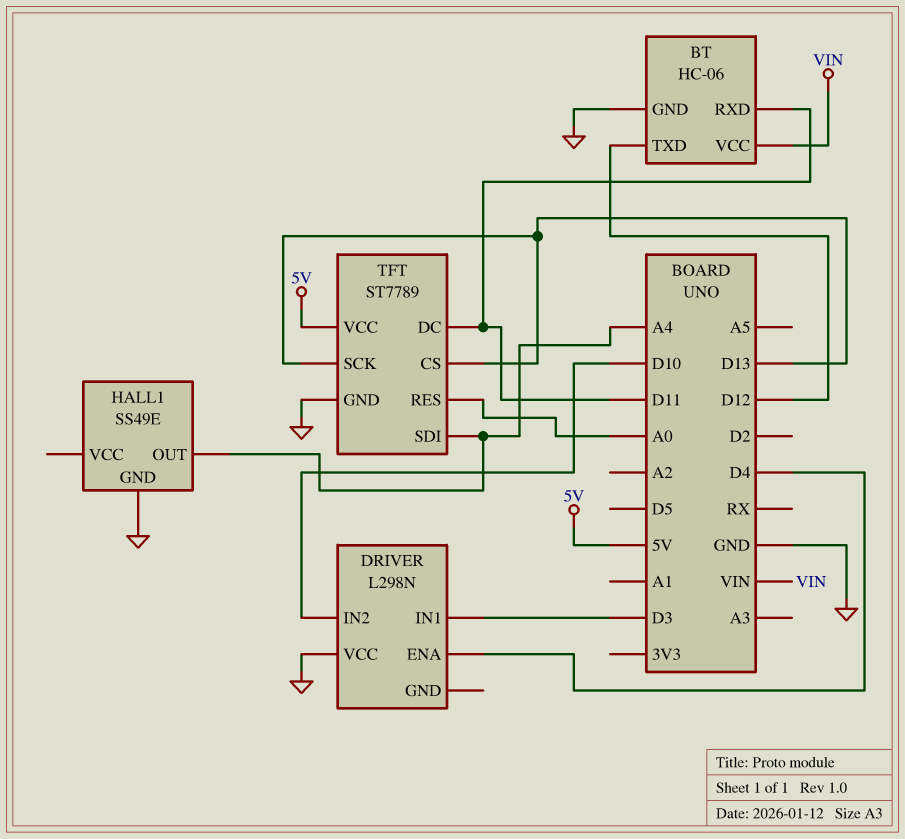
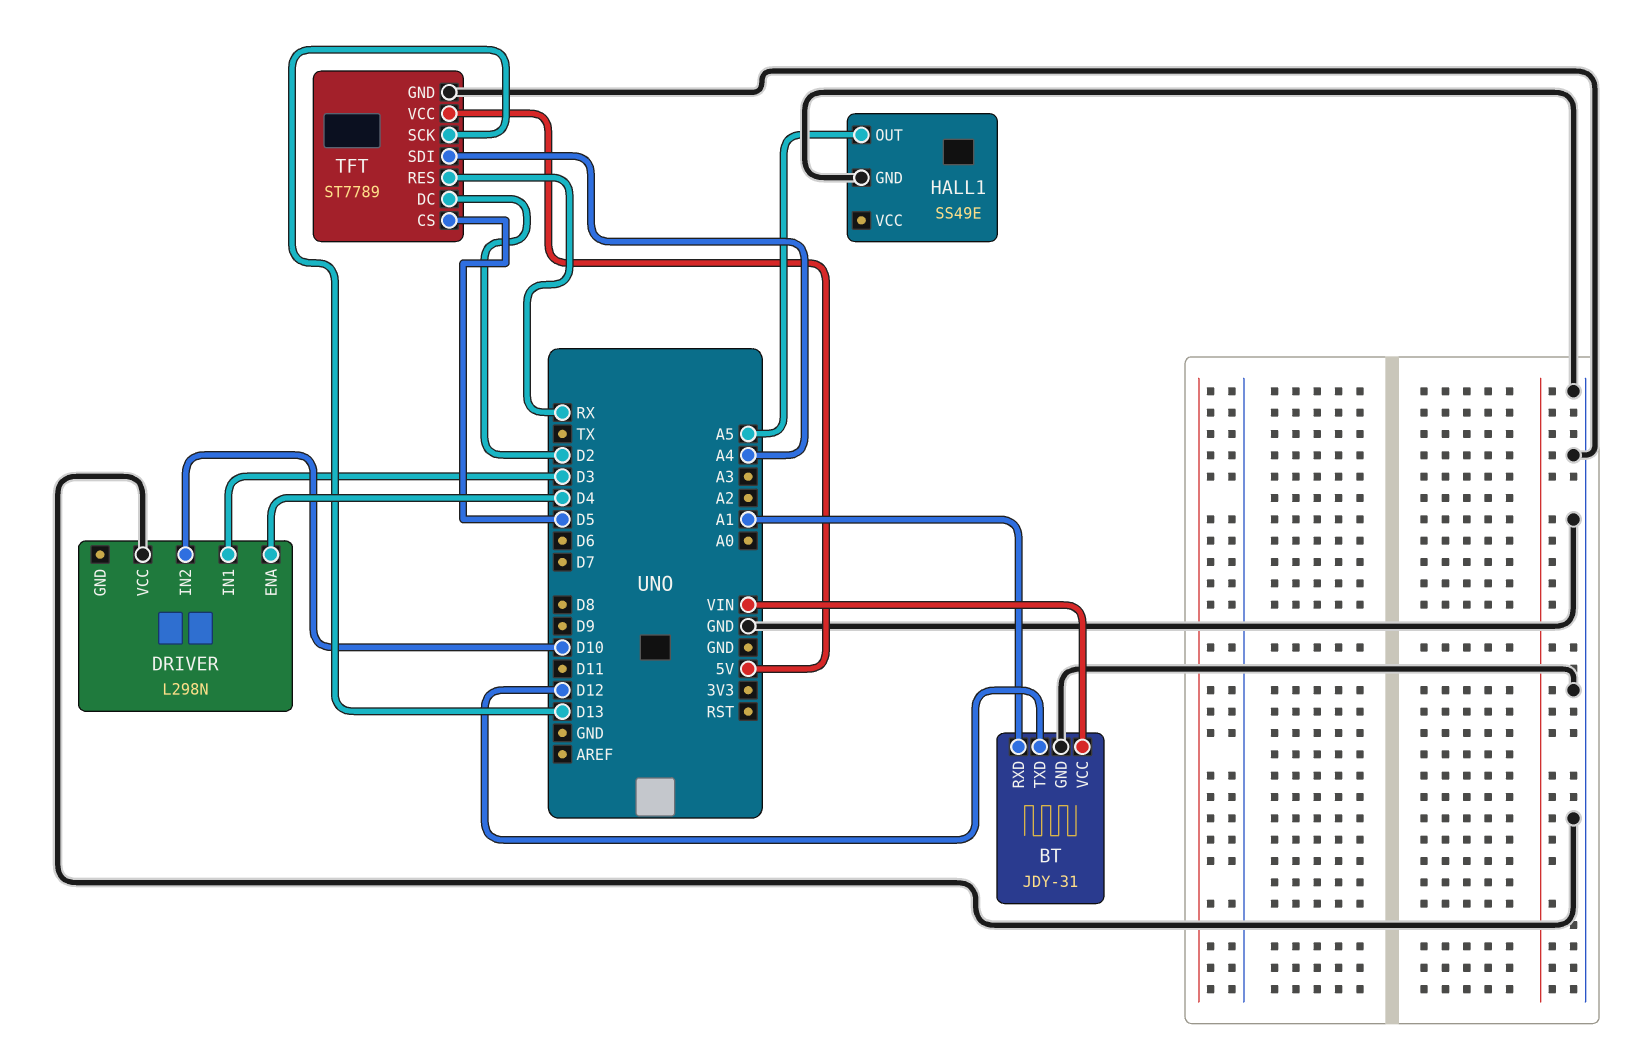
BT: HC-06 -> JDY-31
BT pin RXD: D11 -> A1
HALL1 pin OUT: A4 -> A5
TFT pin CS: D13 -> D5
TFT pin DC: D11 -> D2
TFT pin RES: A0 -> RX

